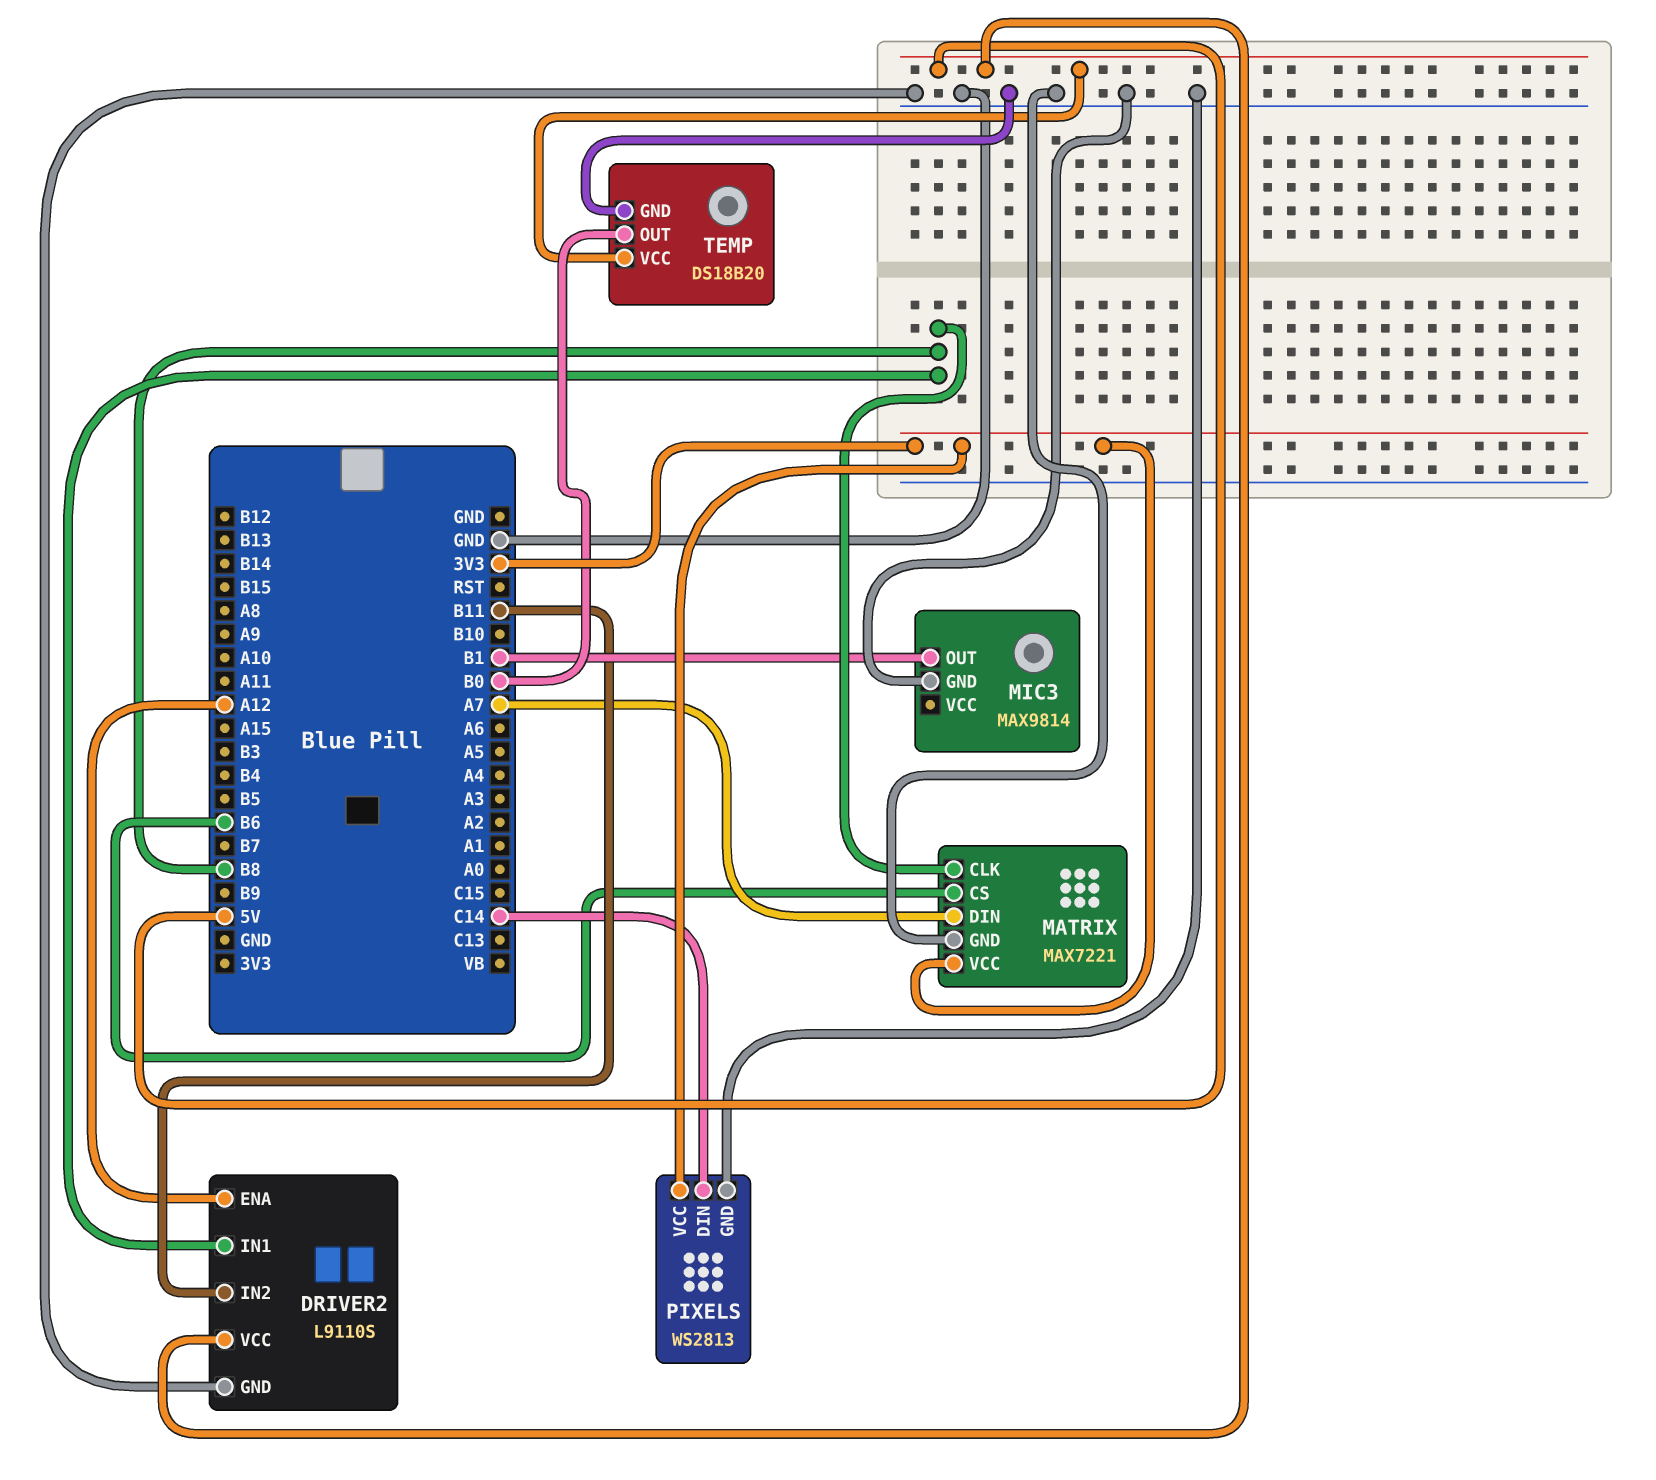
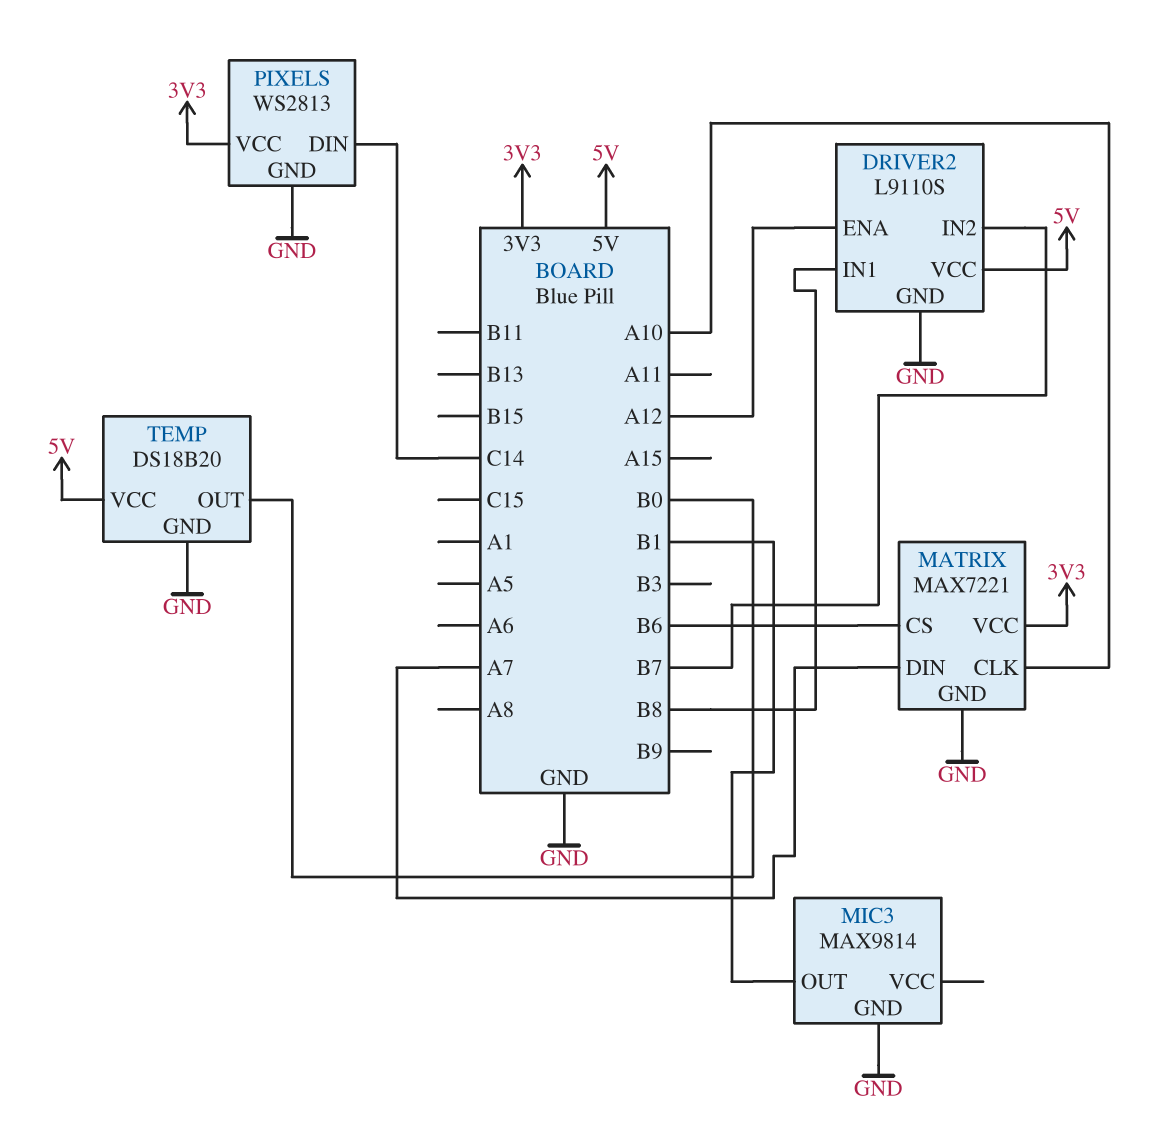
DRIVER2 pin IN2: B11 -> B7
MATRIX pin CLK: B8 -> A10

